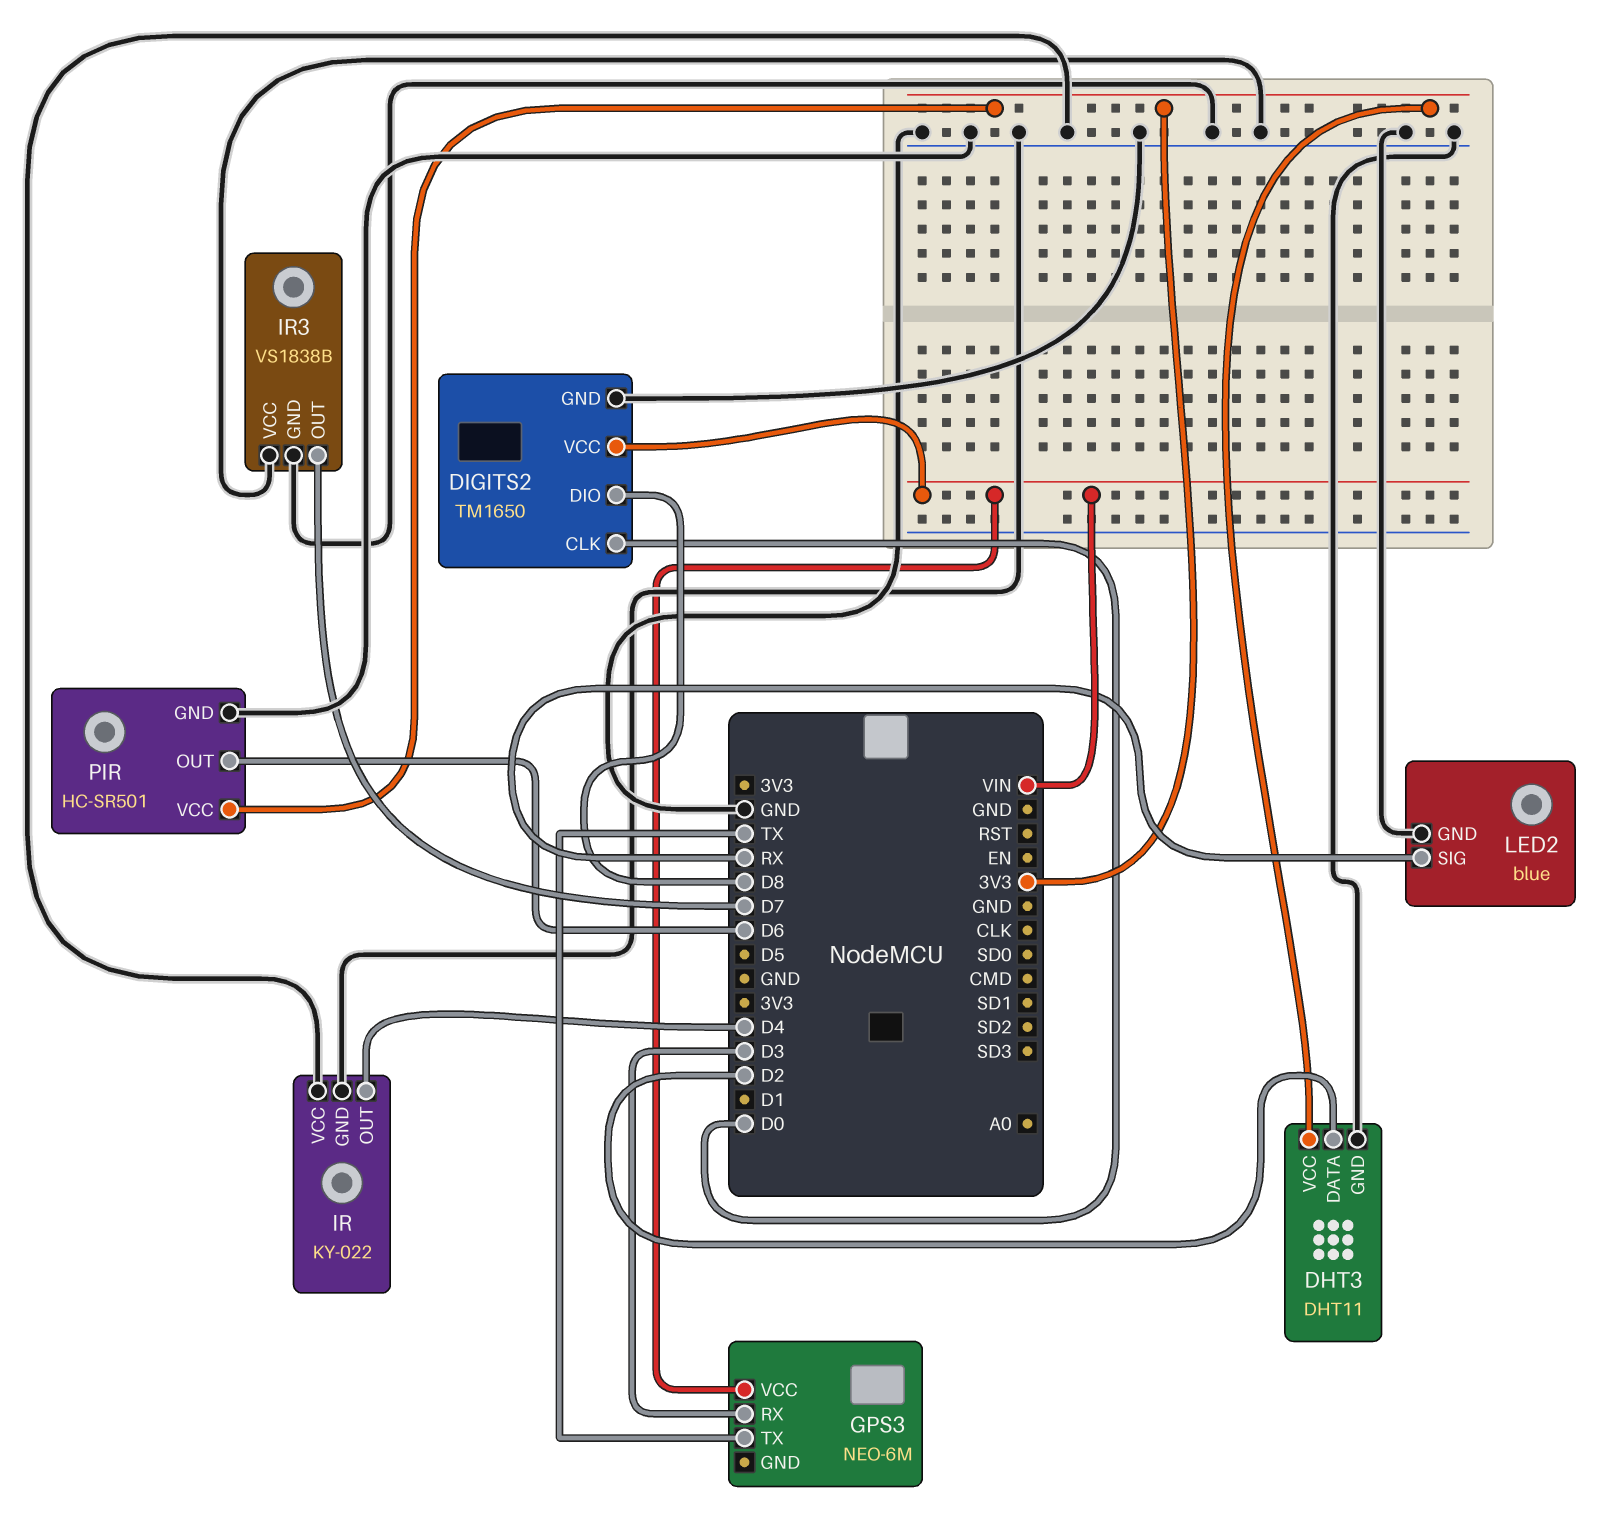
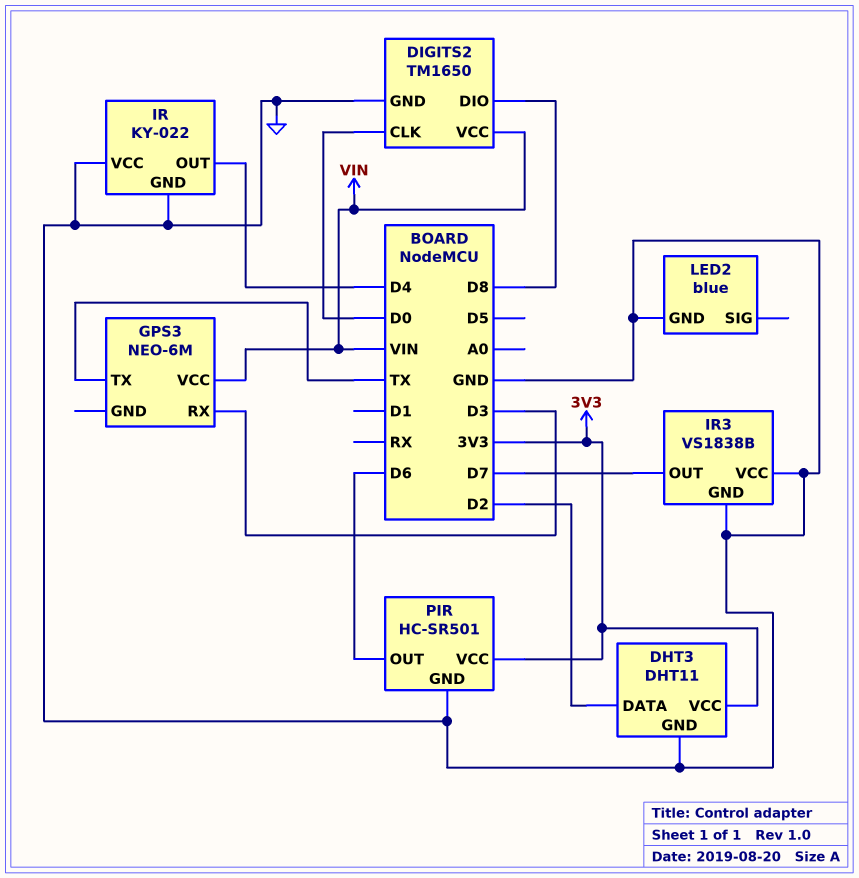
LED2 pin SIG: RX -> none

